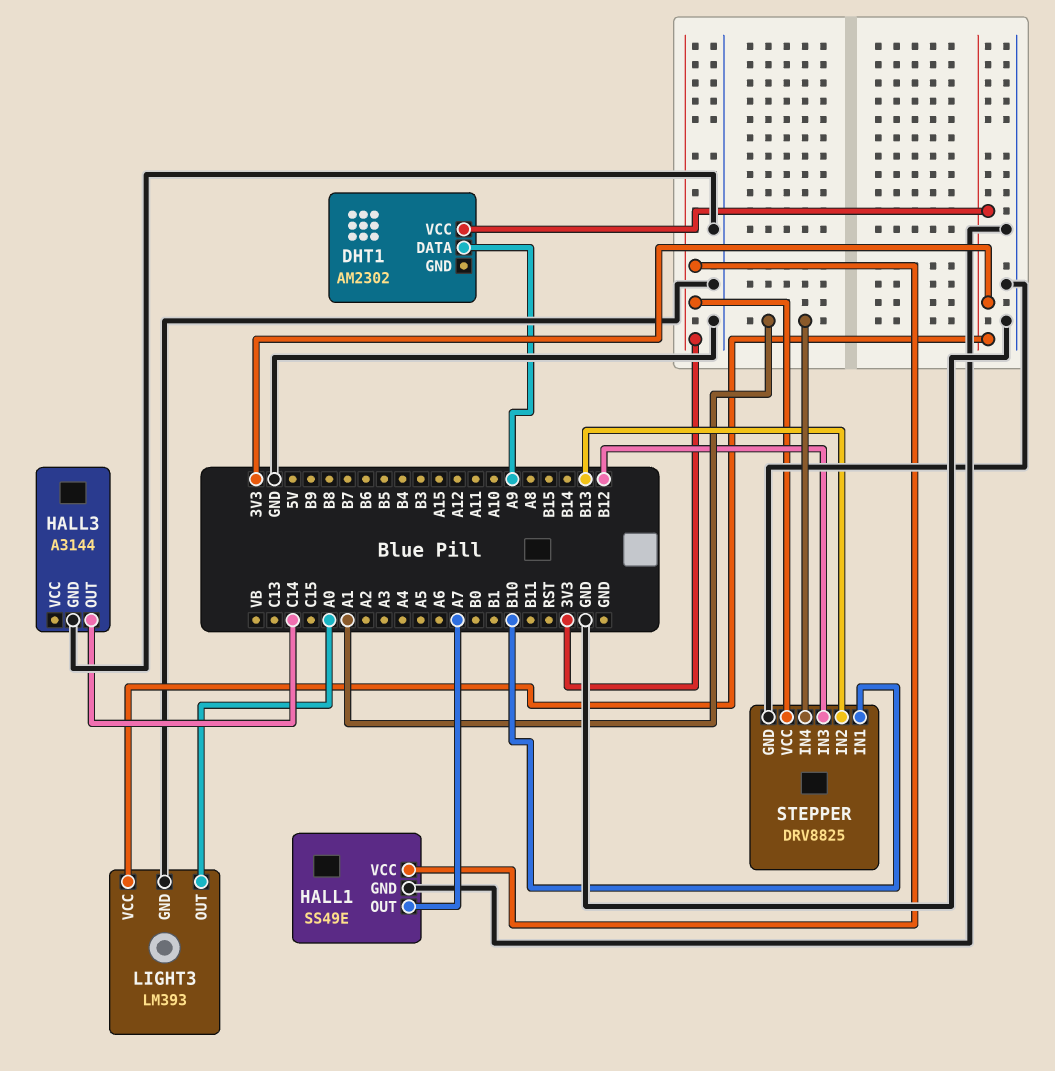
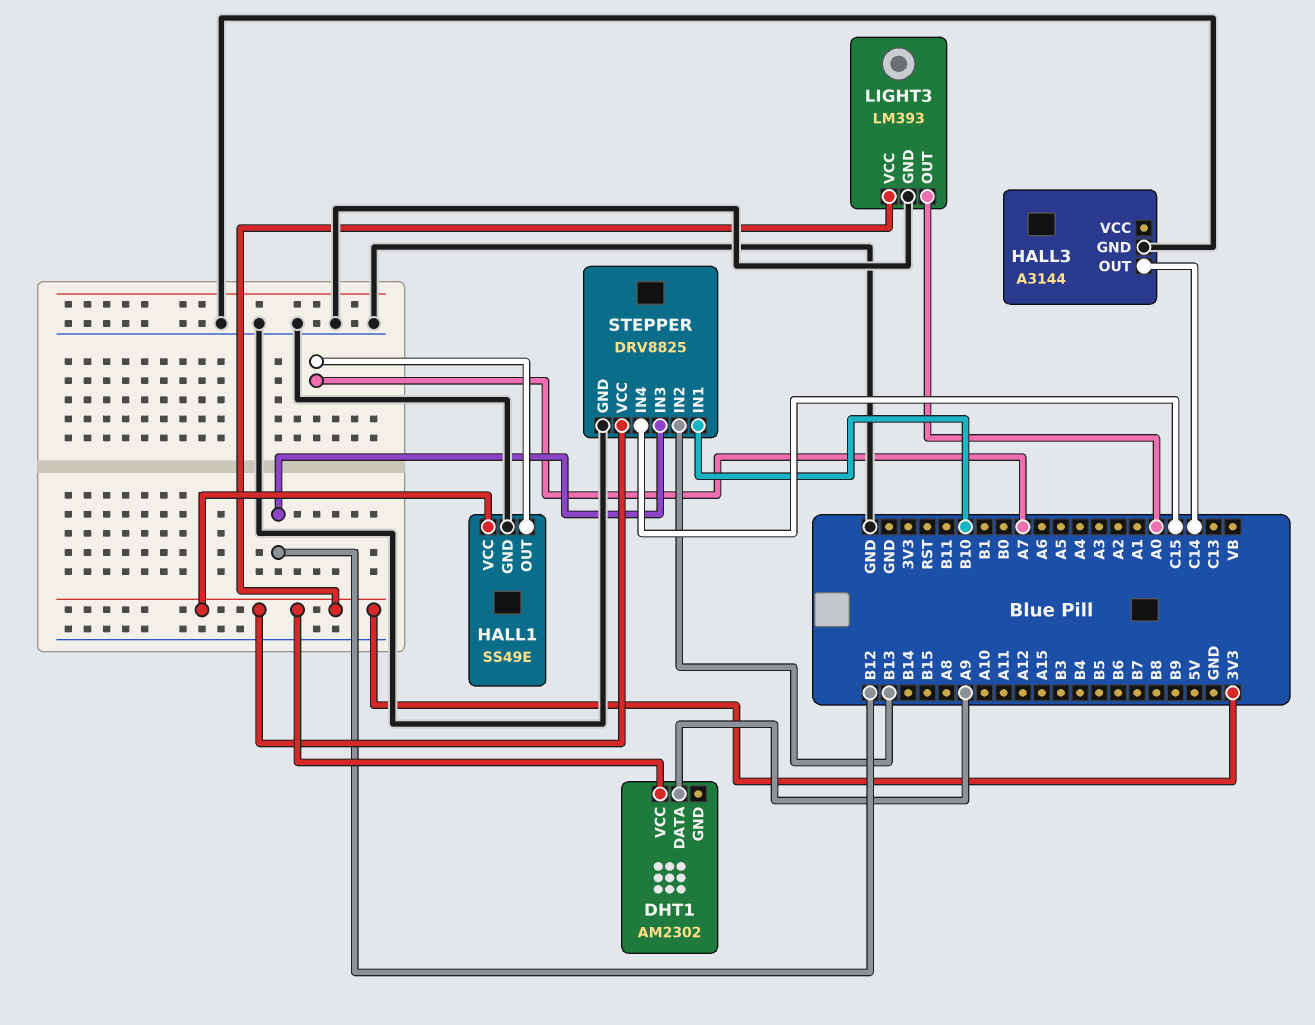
STEPPER pin IN4: A1 -> C15

